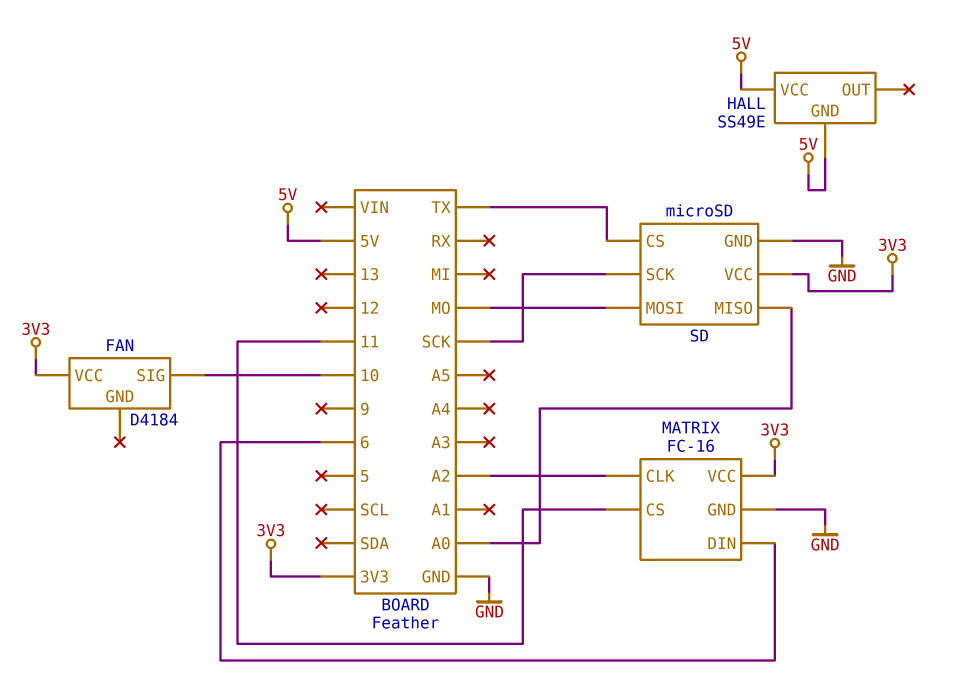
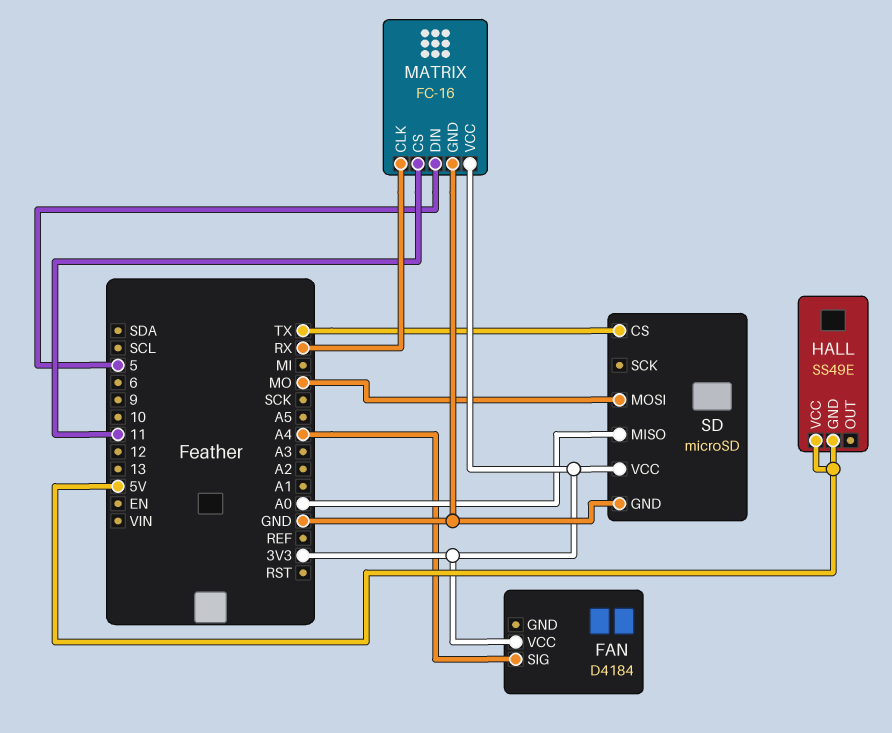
FAN pin SIG: 10 -> A4
MATRIX pin CLK: A2 -> RX
MATRIX pin DIN: 6 -> 5
SD pin SCK: SCK -> none

